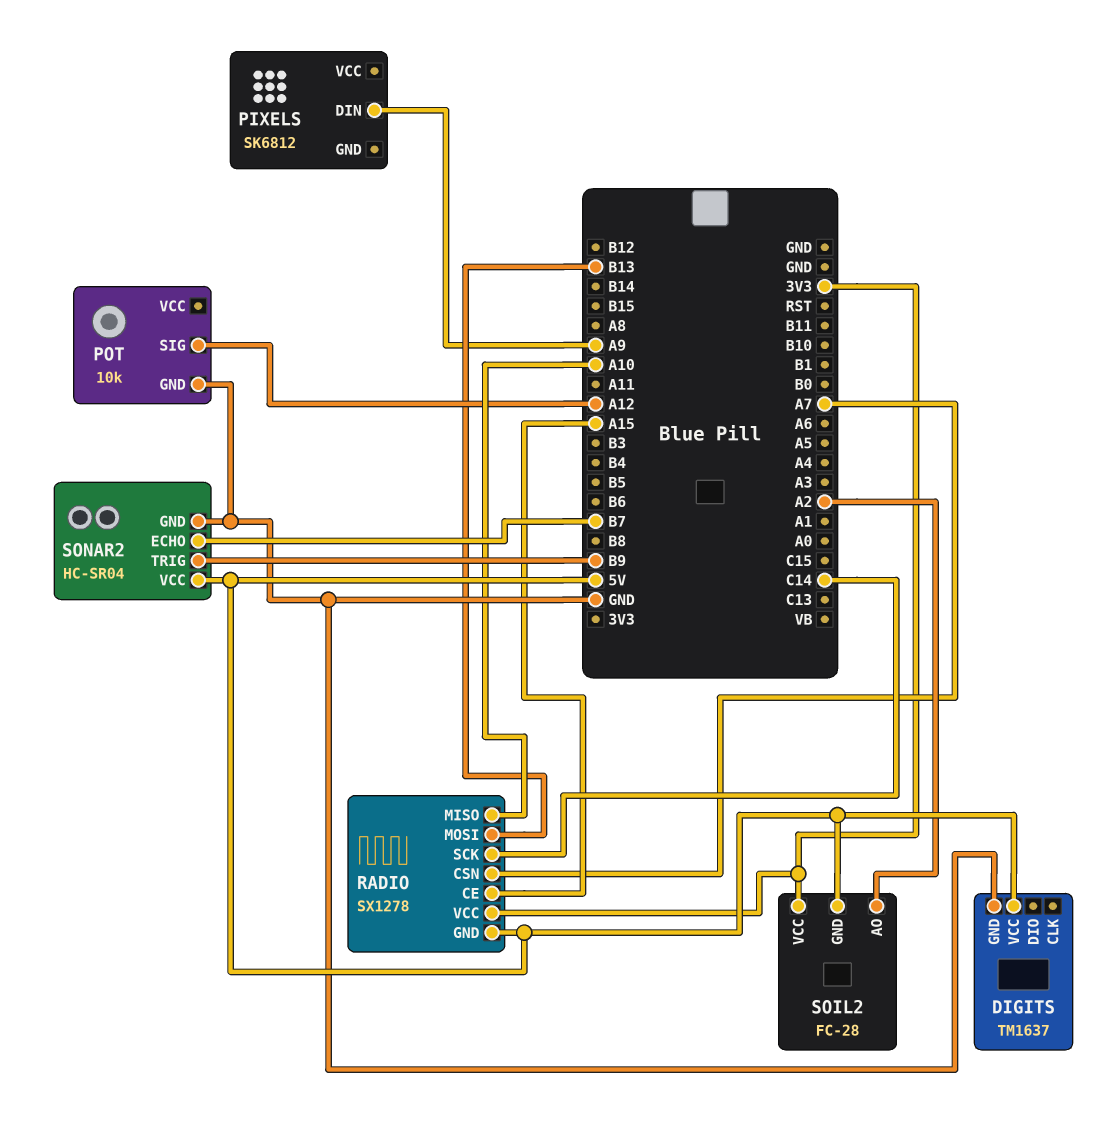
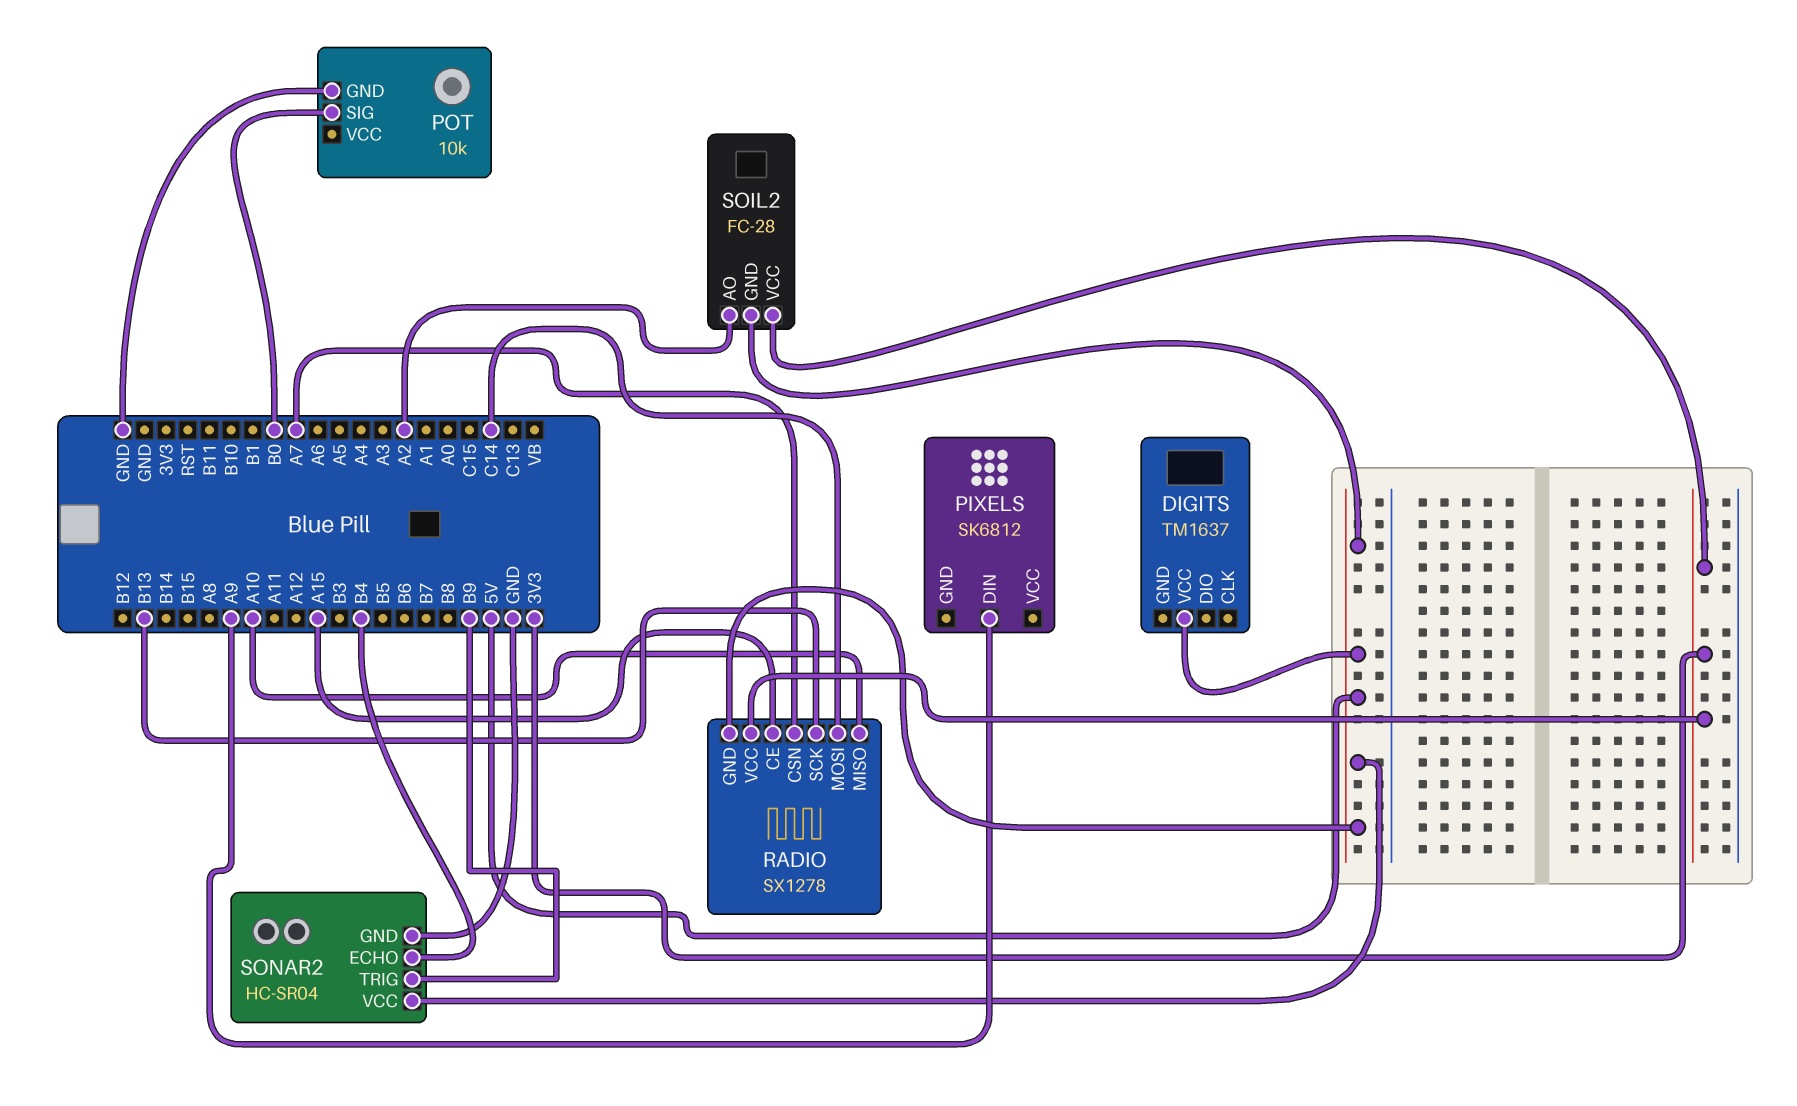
DIGITS pin GND: GND -> none
POT pin SIG: A12 -> B0
RADIO pin MOSI: B13 -> C14
RADIO pin SCK: C14 -> B13
SONAR2 pin ECHO: B7 -> B4

